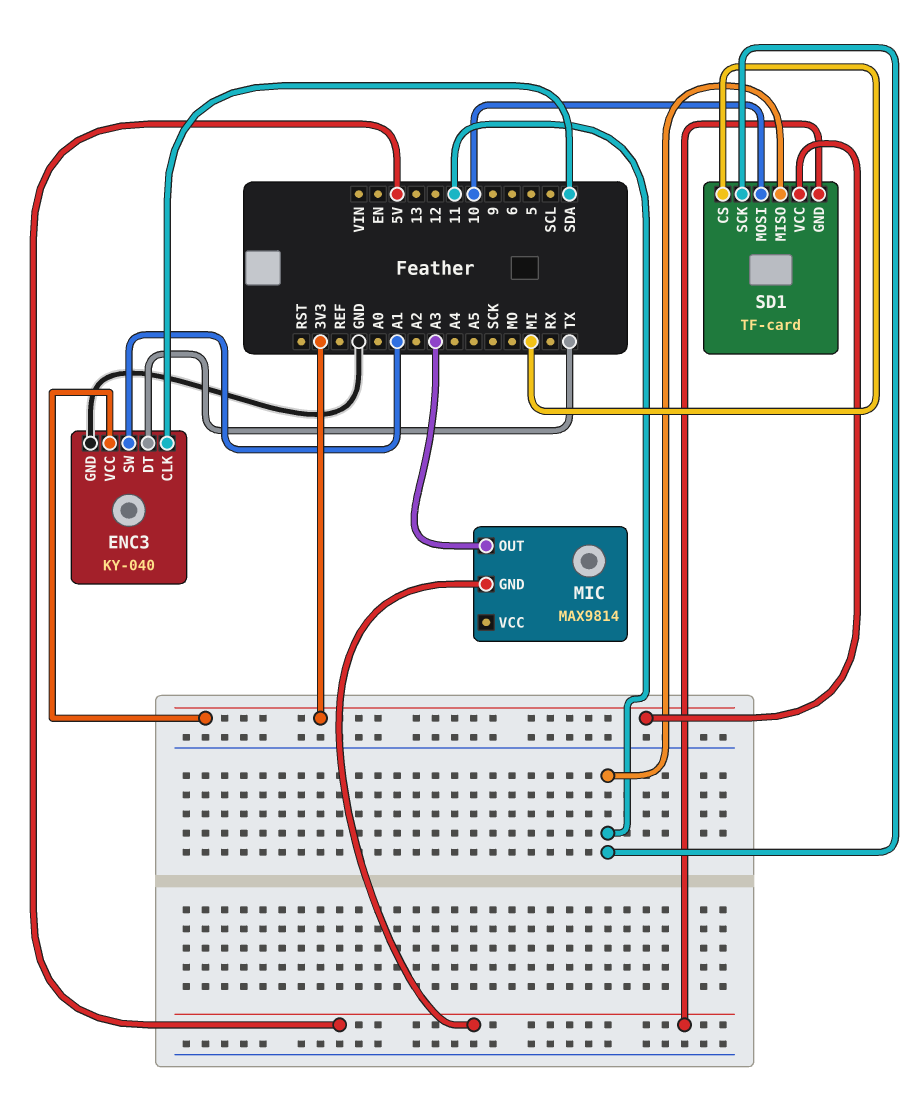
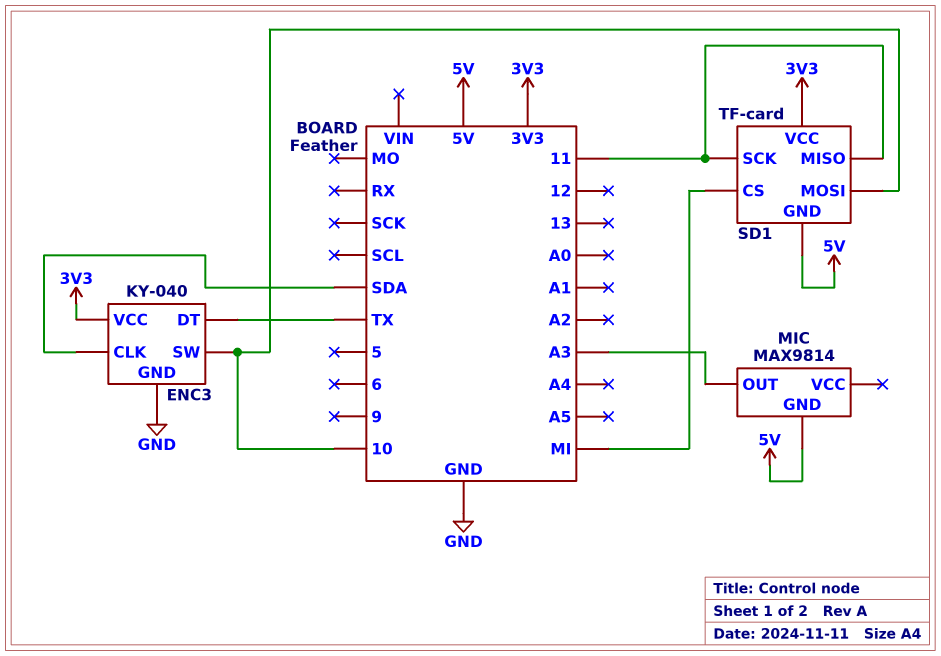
ENC3 pin SW: A1 -> 10

